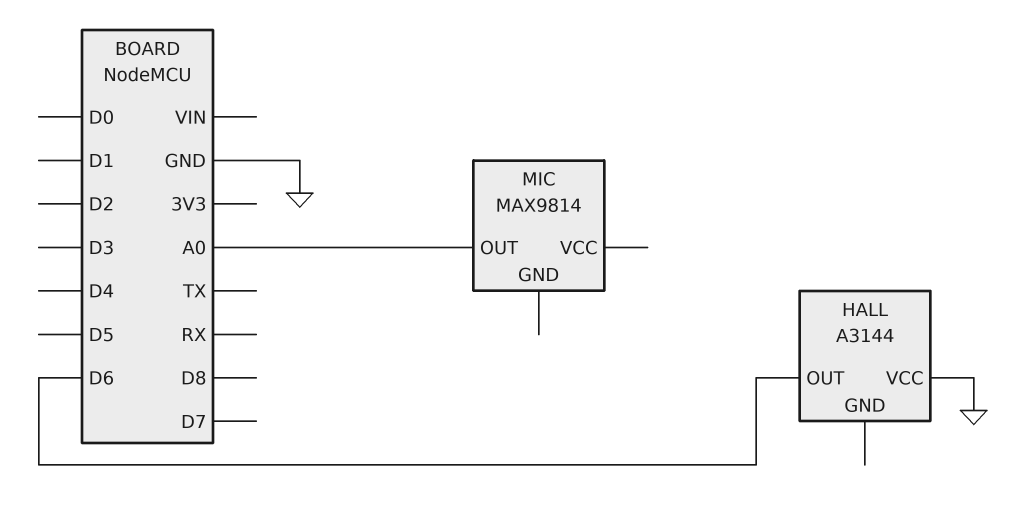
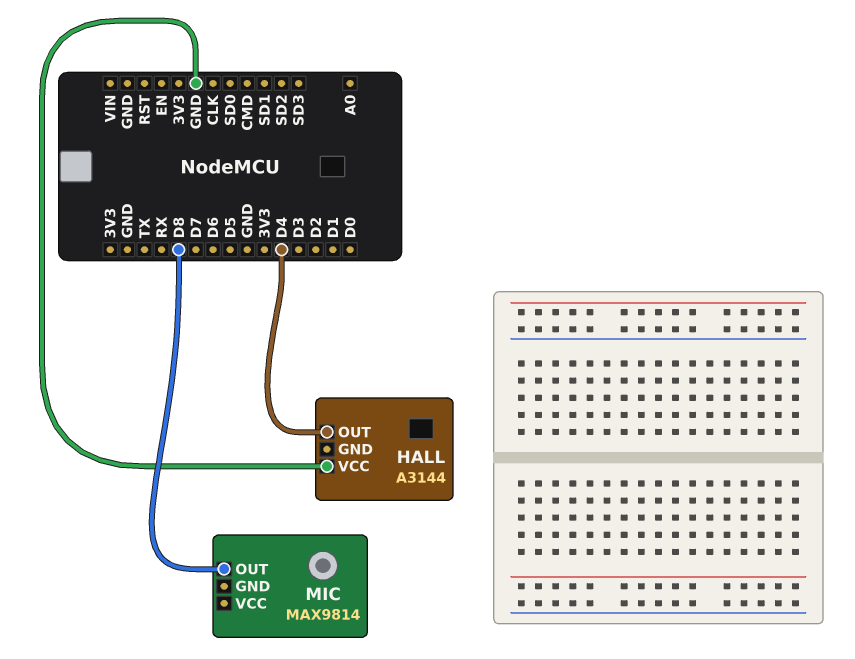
HALL pin OUT: D6 -> D4
MIC pin OUT: A0 -> D8

